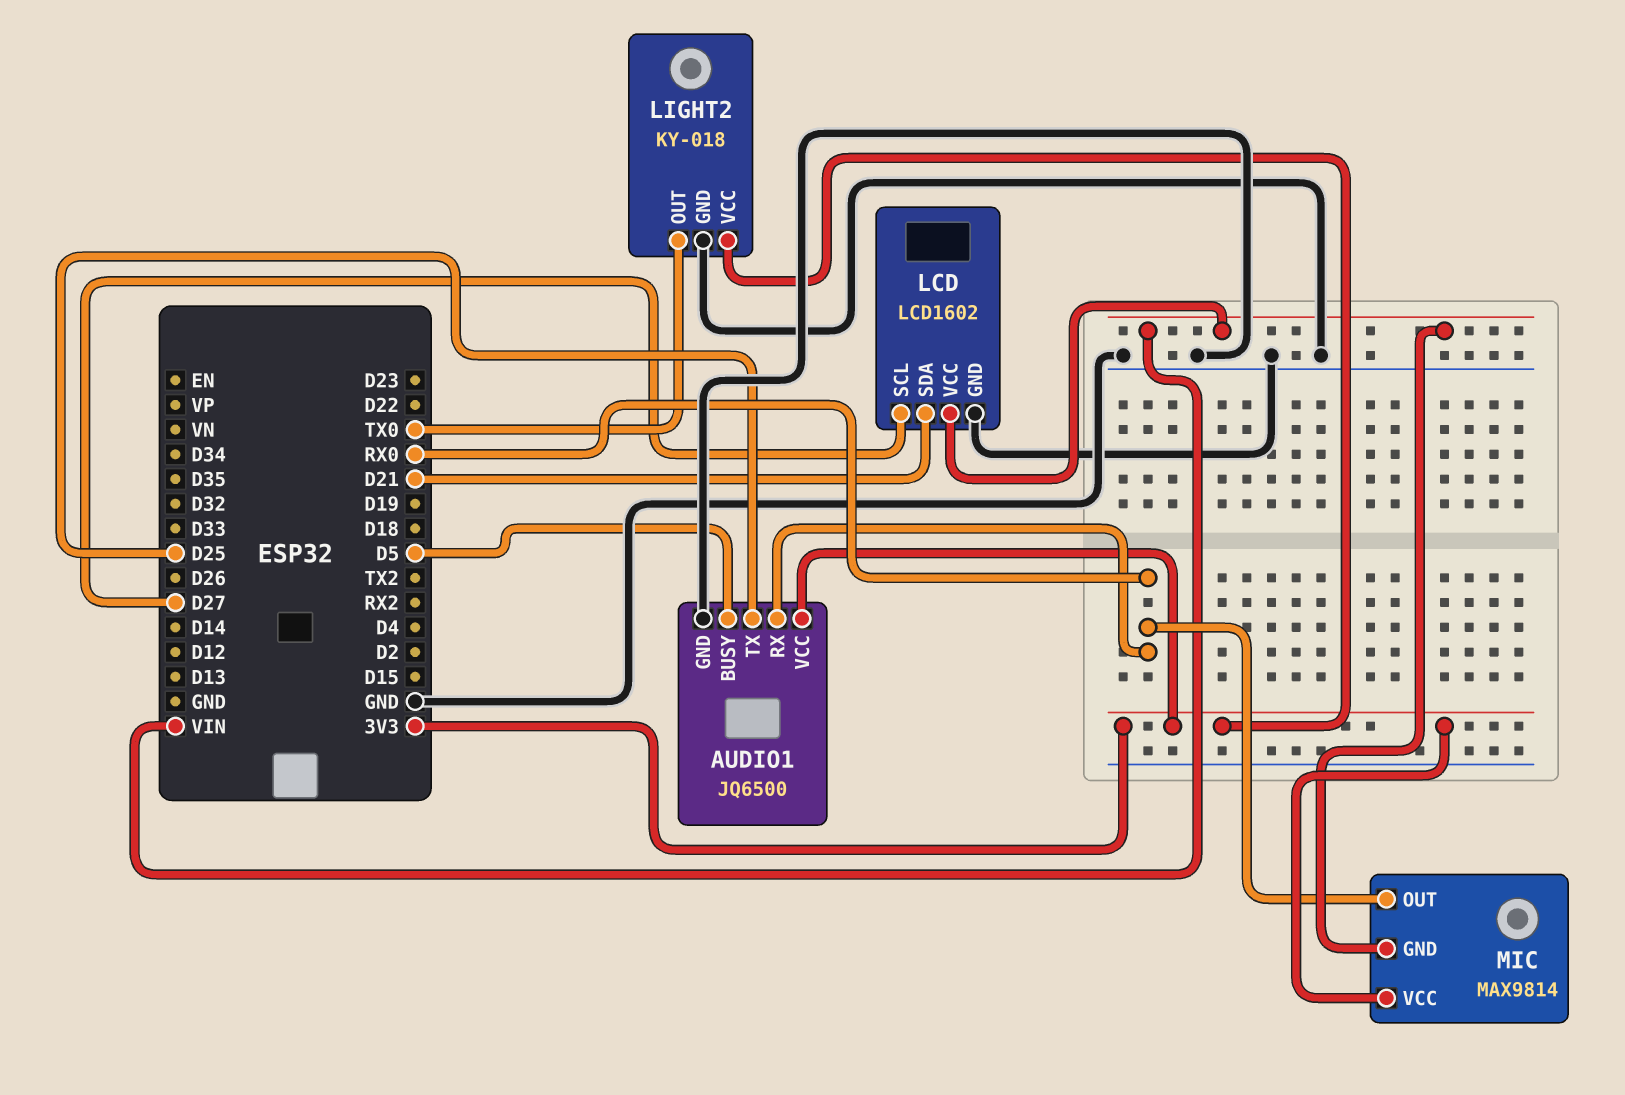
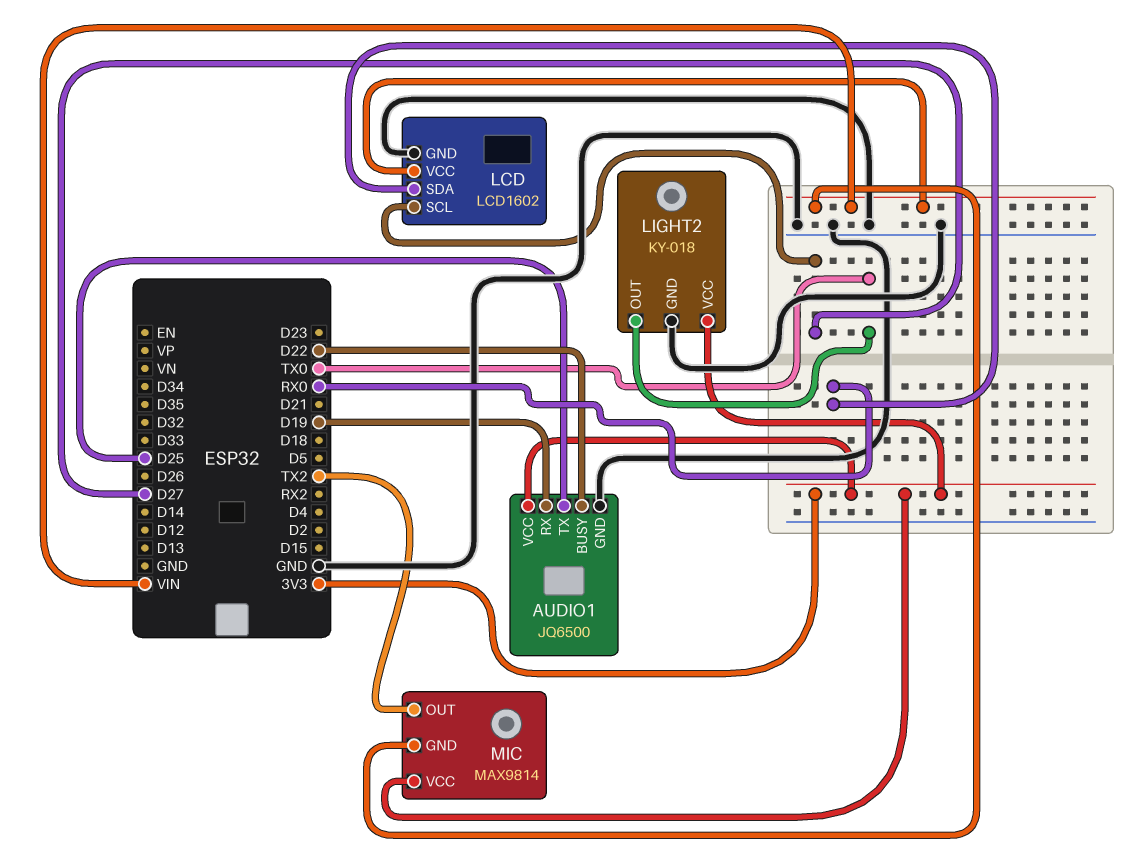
AUDIO1 pin BUSY: D5 -> D22
AUDIO1 pin RX: RX0 -> D19
LCD pin SDA: D21 -> RX0
MIC pin OUT: RX0 -> TX2

